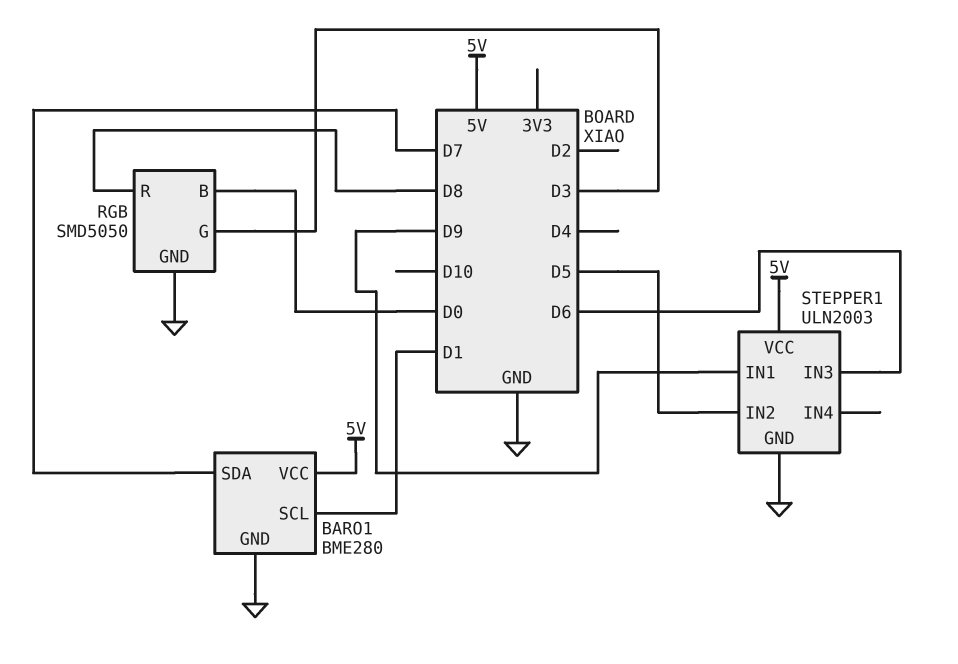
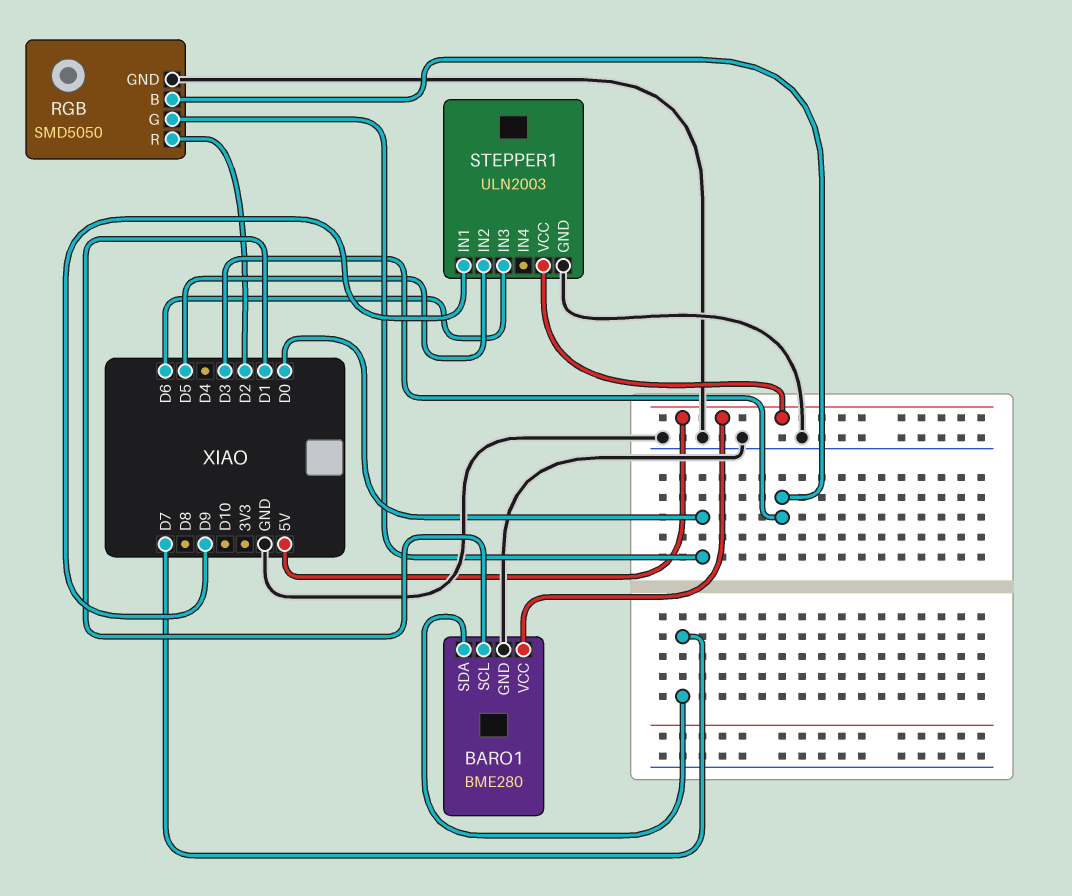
RGB pin B: D0 -> D3
RGB pin G: D3 -> D0
RGB pin R: D8 -> D2

